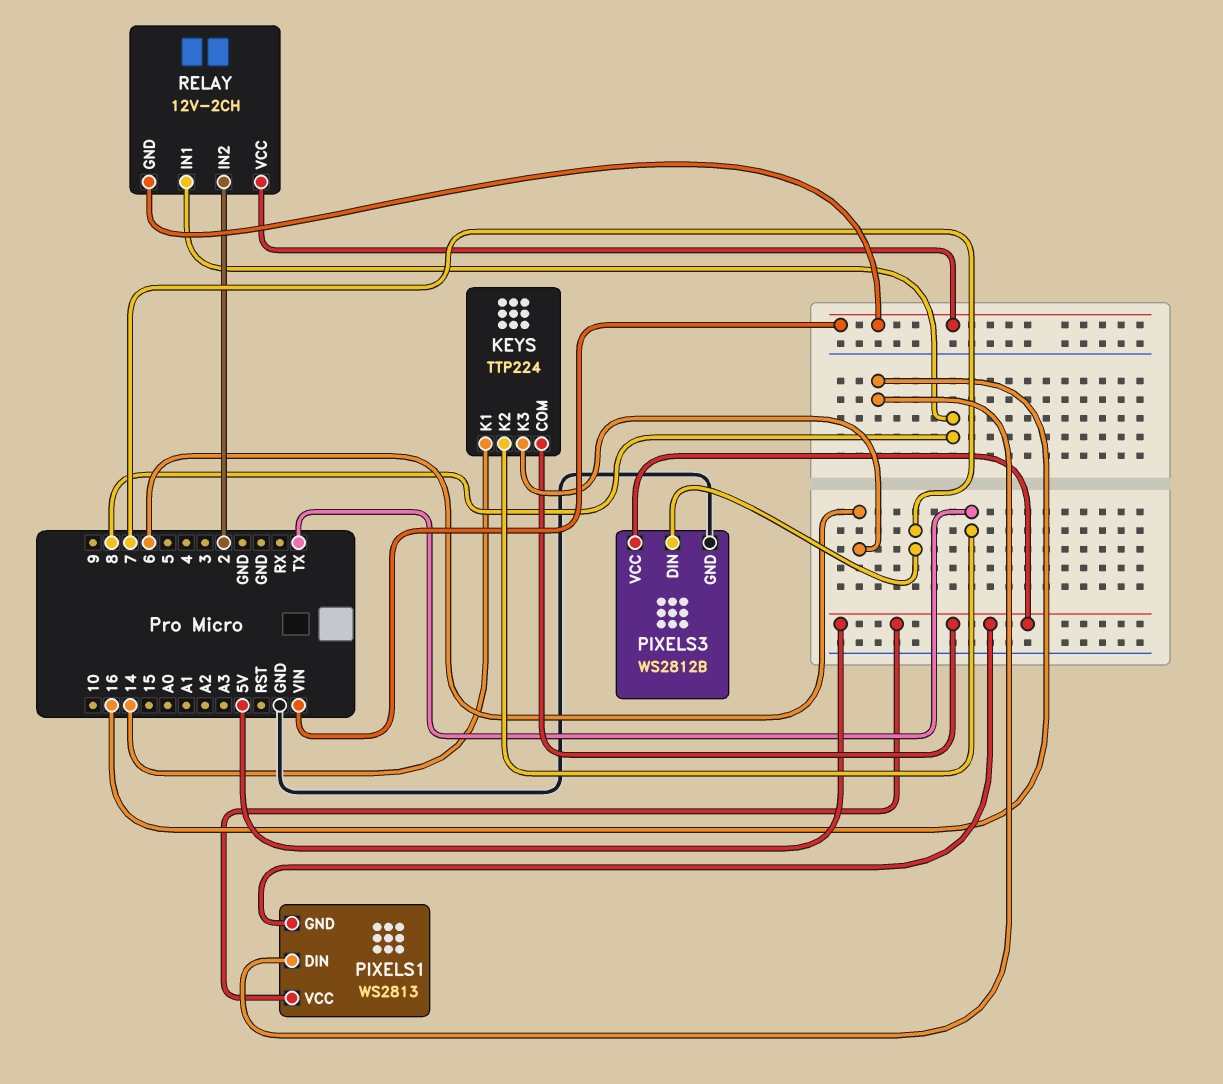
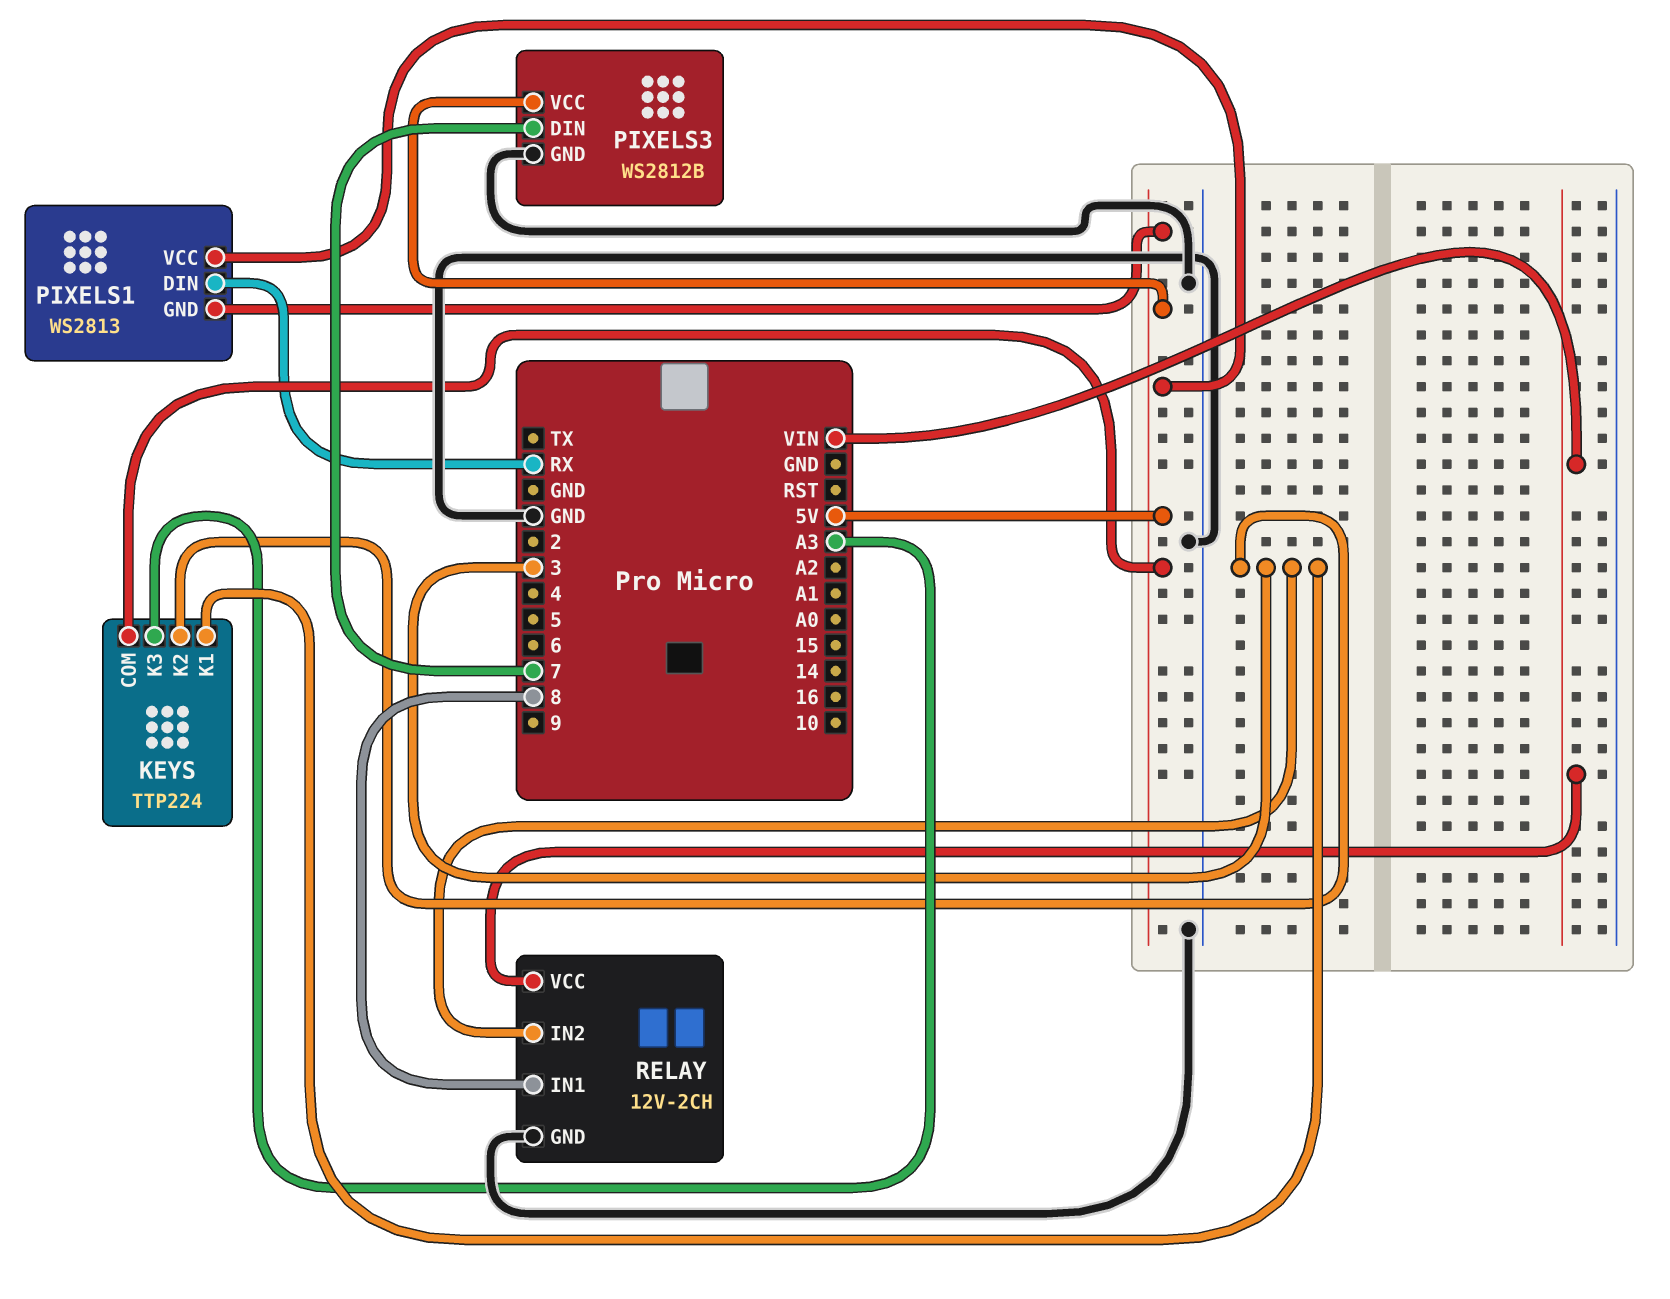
KEYS pin K1: 14 -> 3
KEYS pin K2: TX -> 3
KEYS pin K3: 6 -> A3
PIXELS1 pin DIN: 16 -> RX
RELAY pin GND: VIN -> GND
RELAY pin IN2: 2 -> 3

